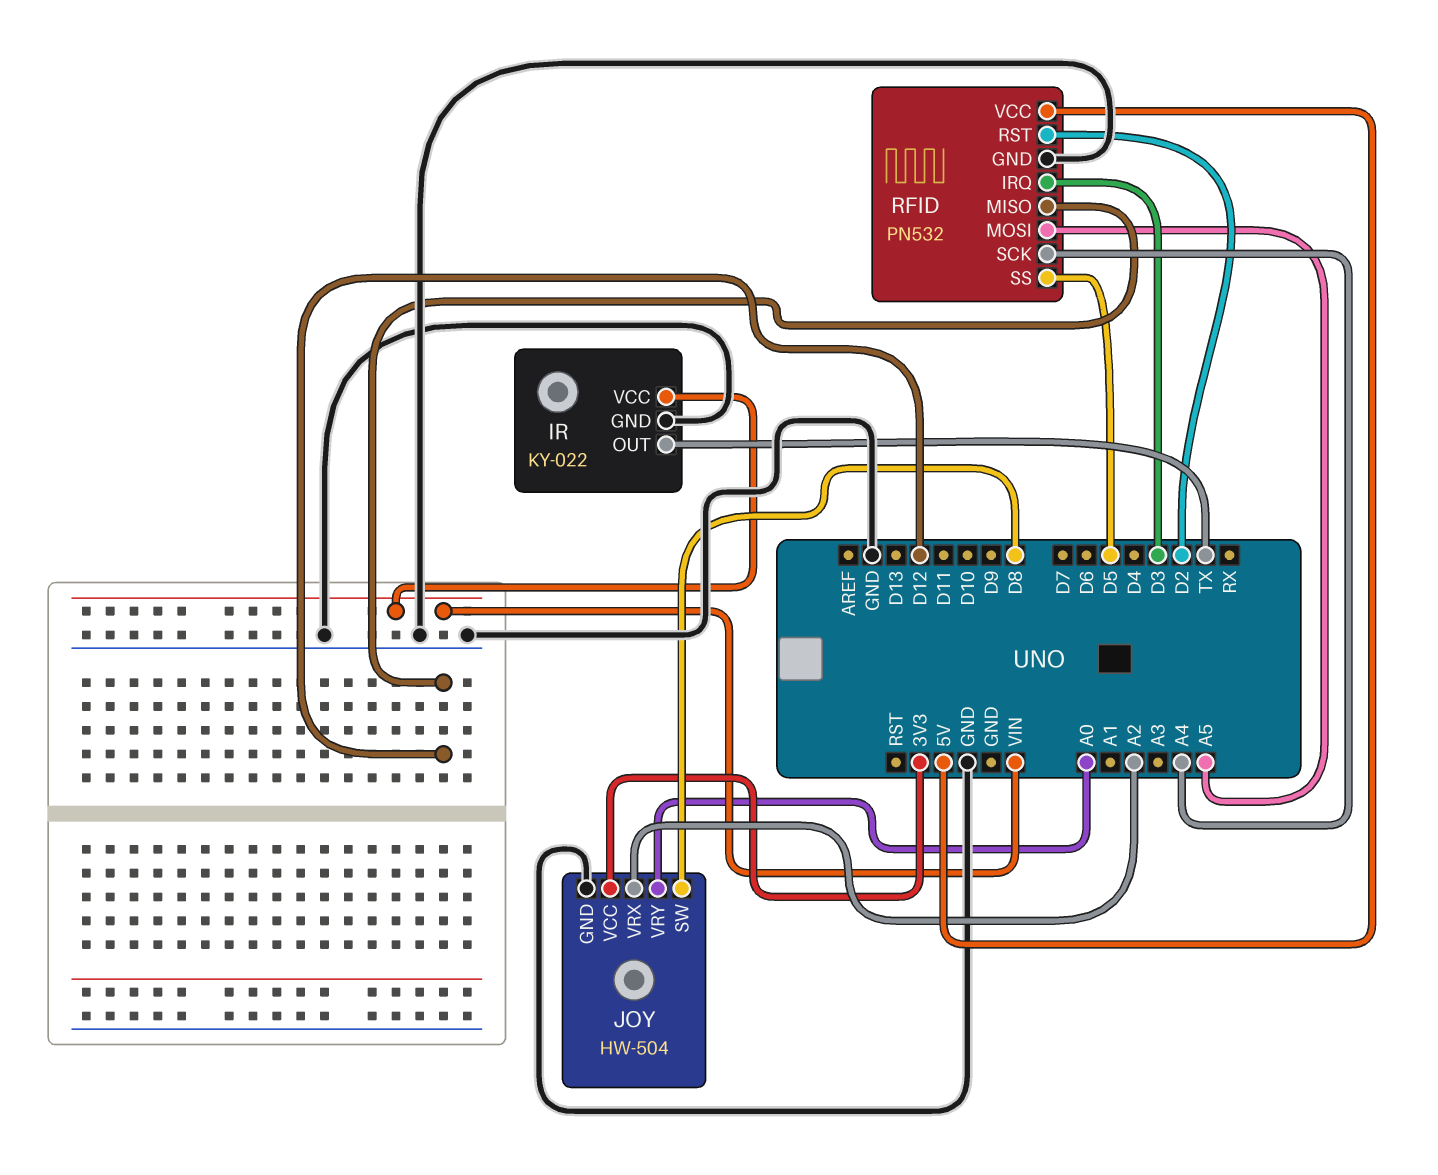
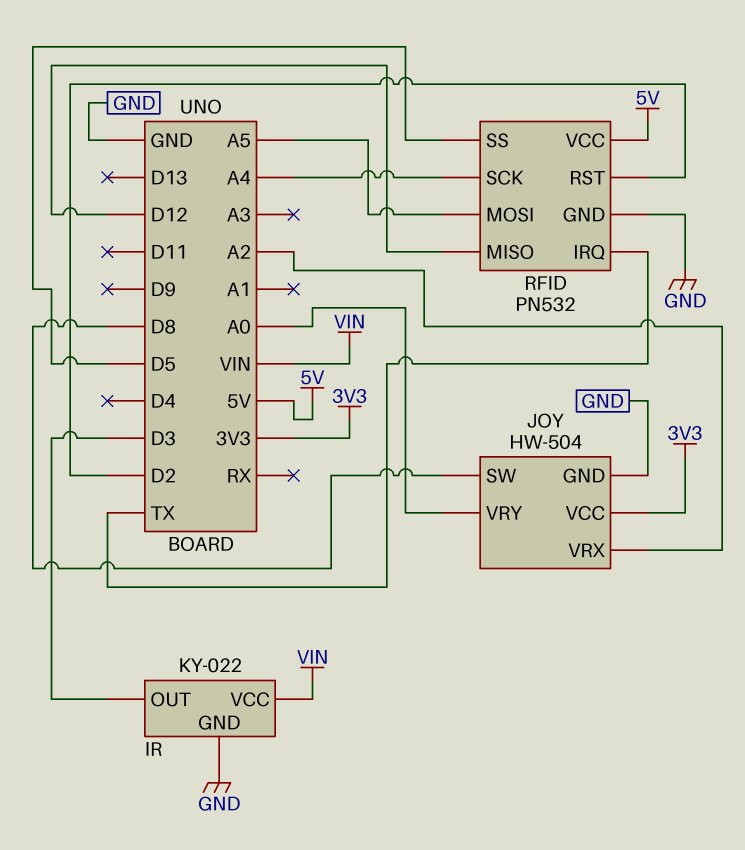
IR pin OUT: TX -> D3
RFID pin IRQ: D3 -> TX

